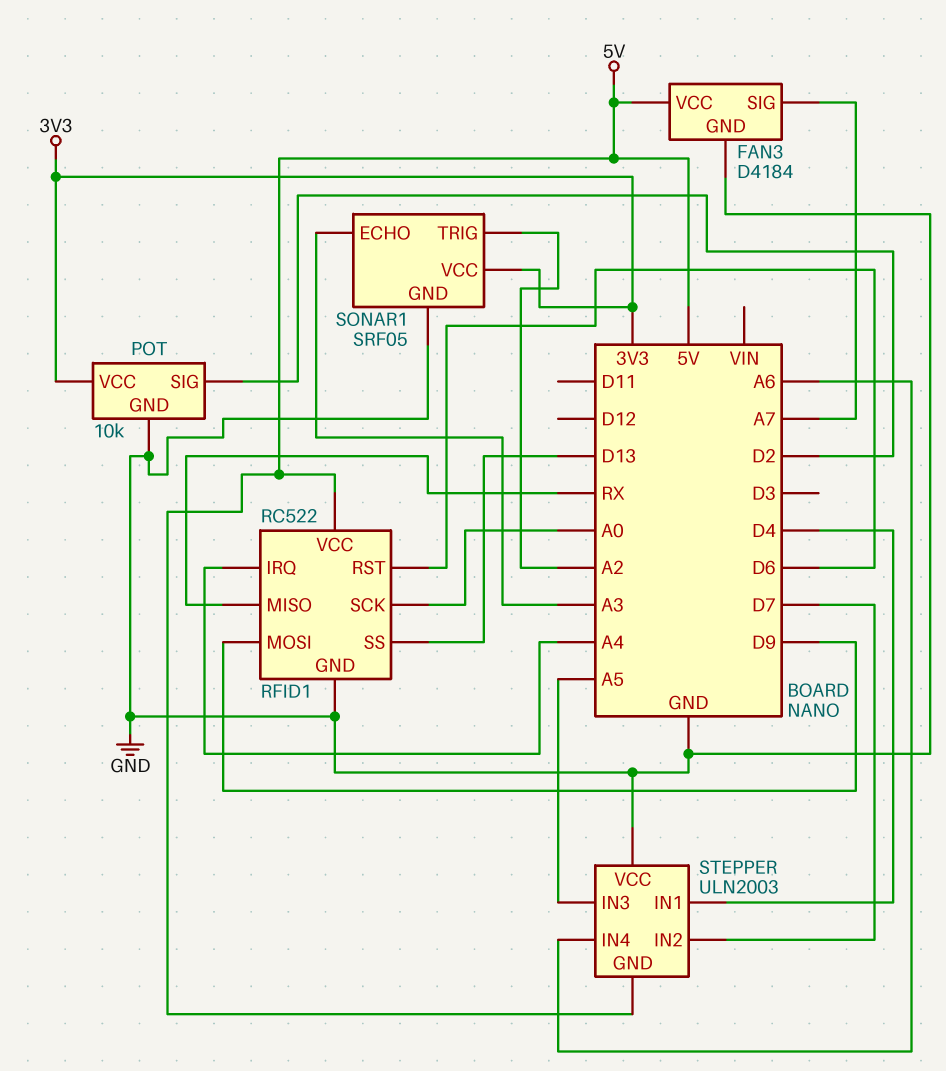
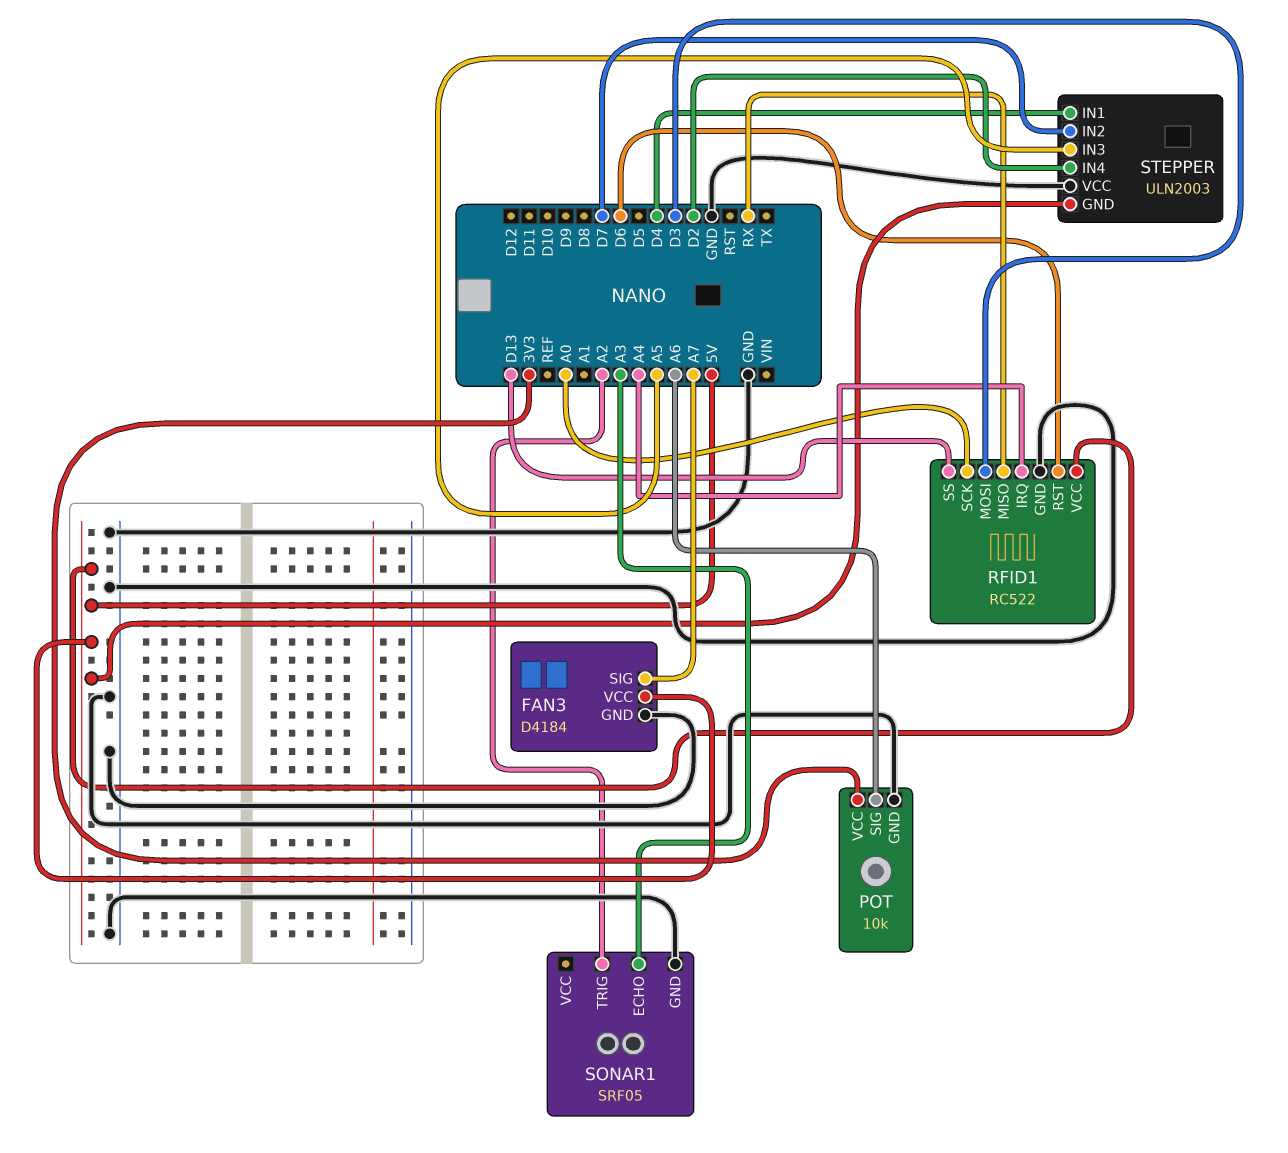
POT pin SIG: D2 -> A6
RFID1 pin MOSI: D9 -> D3
SONAR1 pin VCC: 3V3 -> none
STEPPER pin IN4: A6 -> D2

